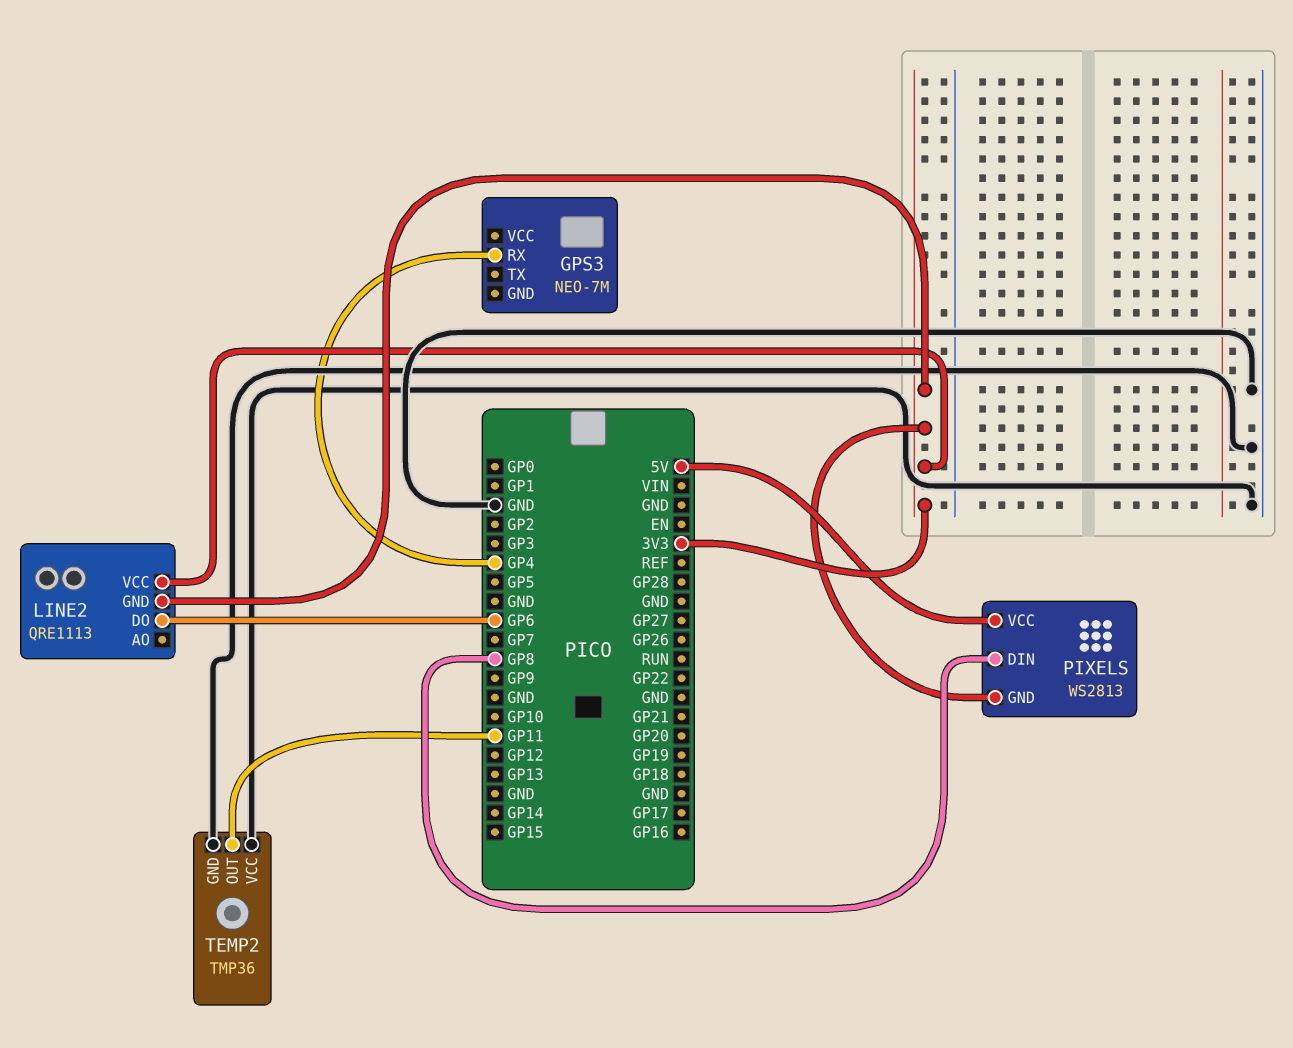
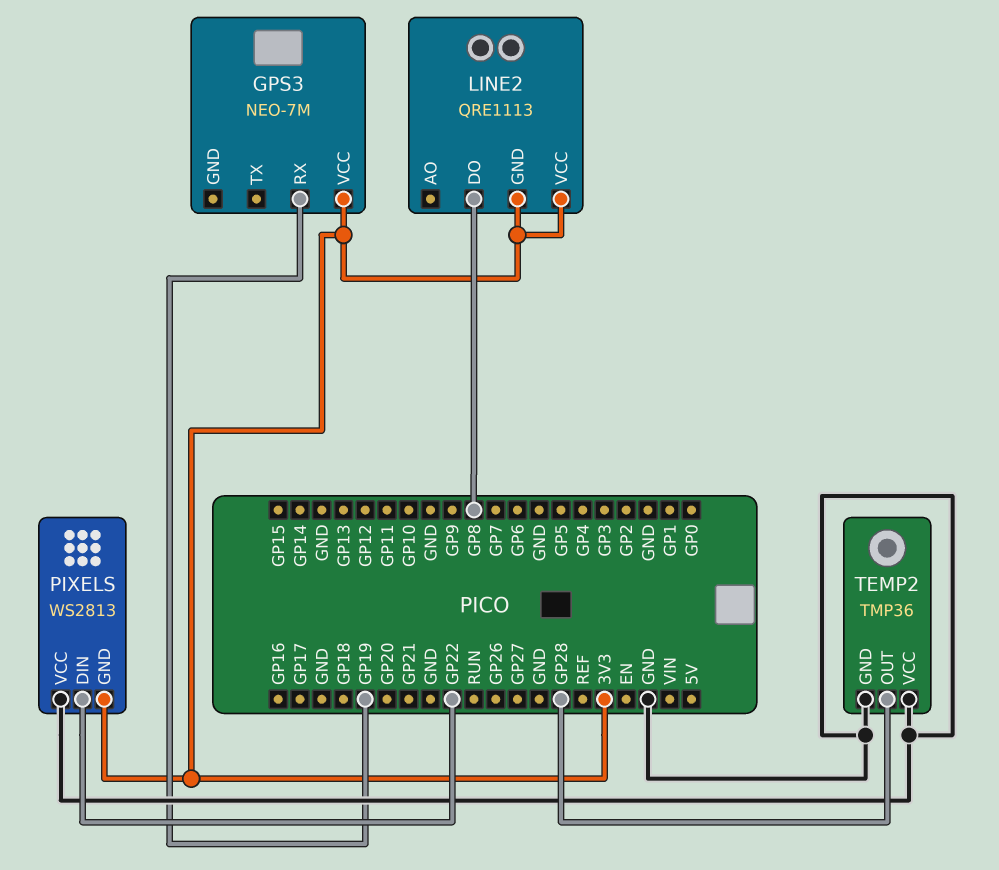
GPS3 pin RX: GP4 -> GP19
GPS3 pin VCC: none -> 3V3
LINE2 pin DO: GP6 -> GP8
PIXELS pin DIN: GP8 -> GP22
PIXELS pin VCC: 5V -> GND
TEMP2 pin OUT: GP11 -> GP28

